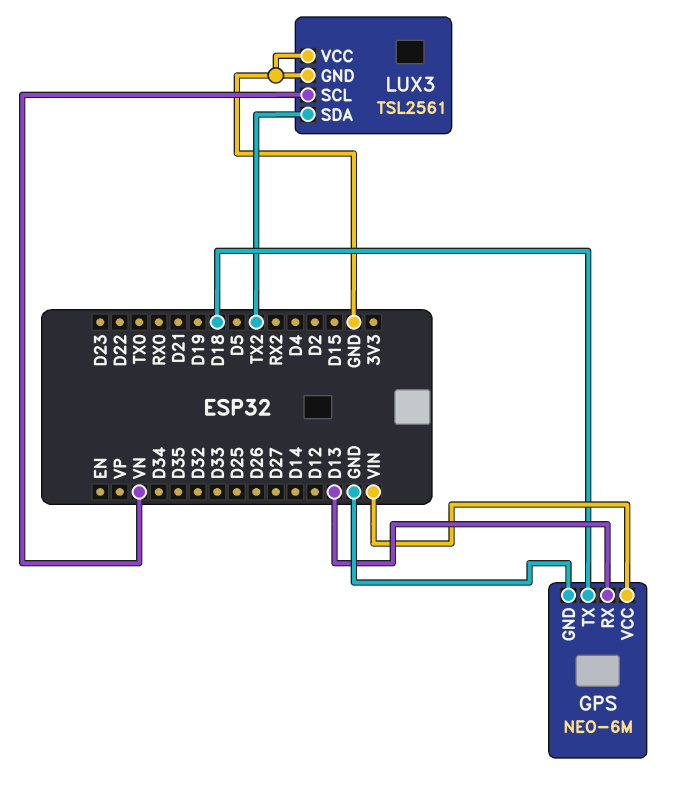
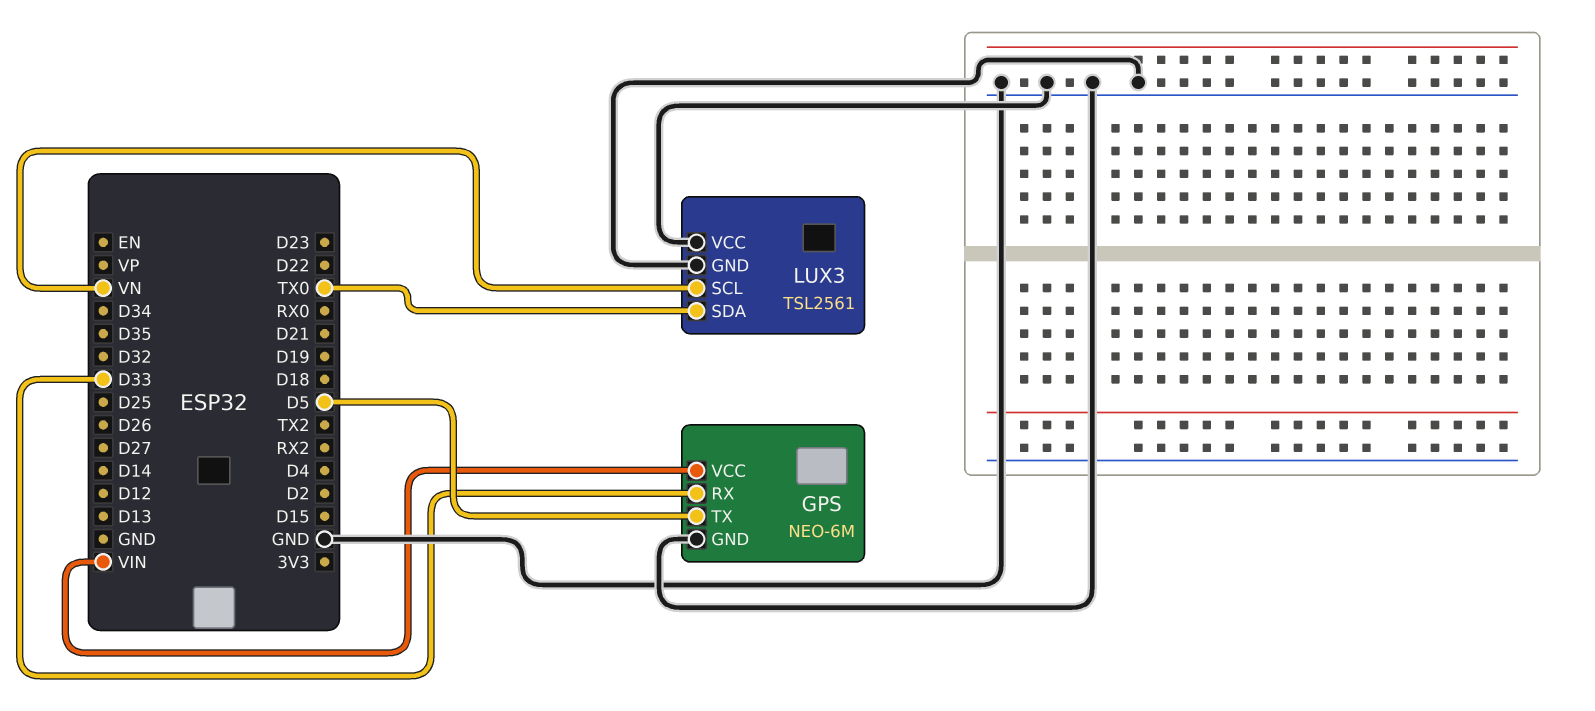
GPS pin RX: D13 -> D33
GPS pin TX: D18 -> D5
LUX3 pin SDA: TX2 -> TX0

